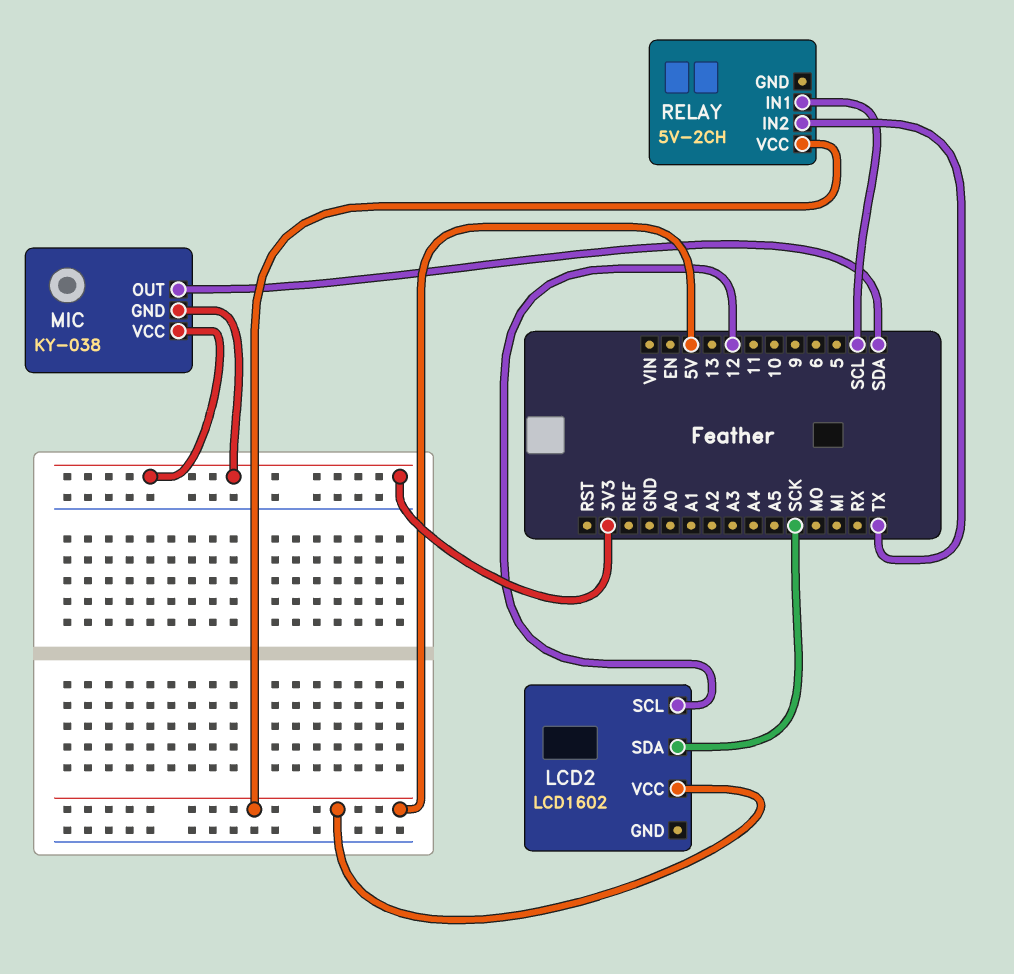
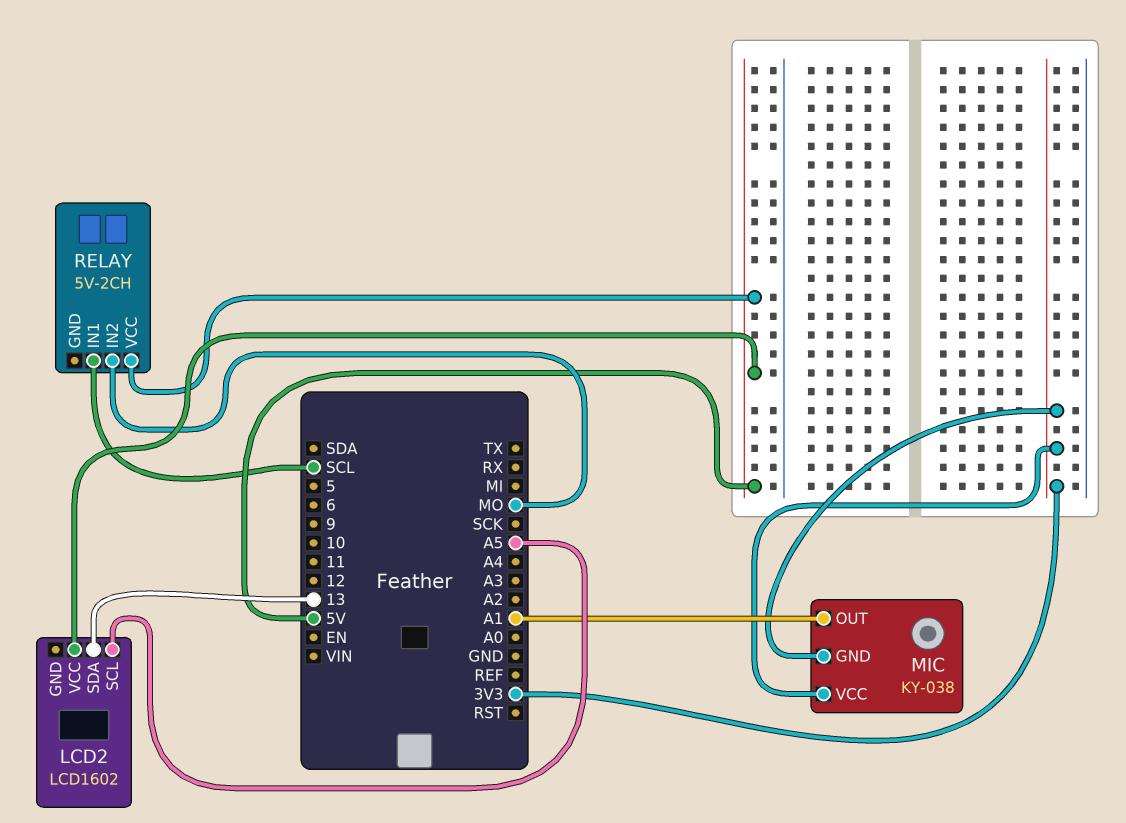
LCD2 pin SCL: 12 -> A5
LCD2 pin SDA: SCK -> 13
MIC pin OUT: SDA -> A1
RELAY pin IN2: TX -> MO

